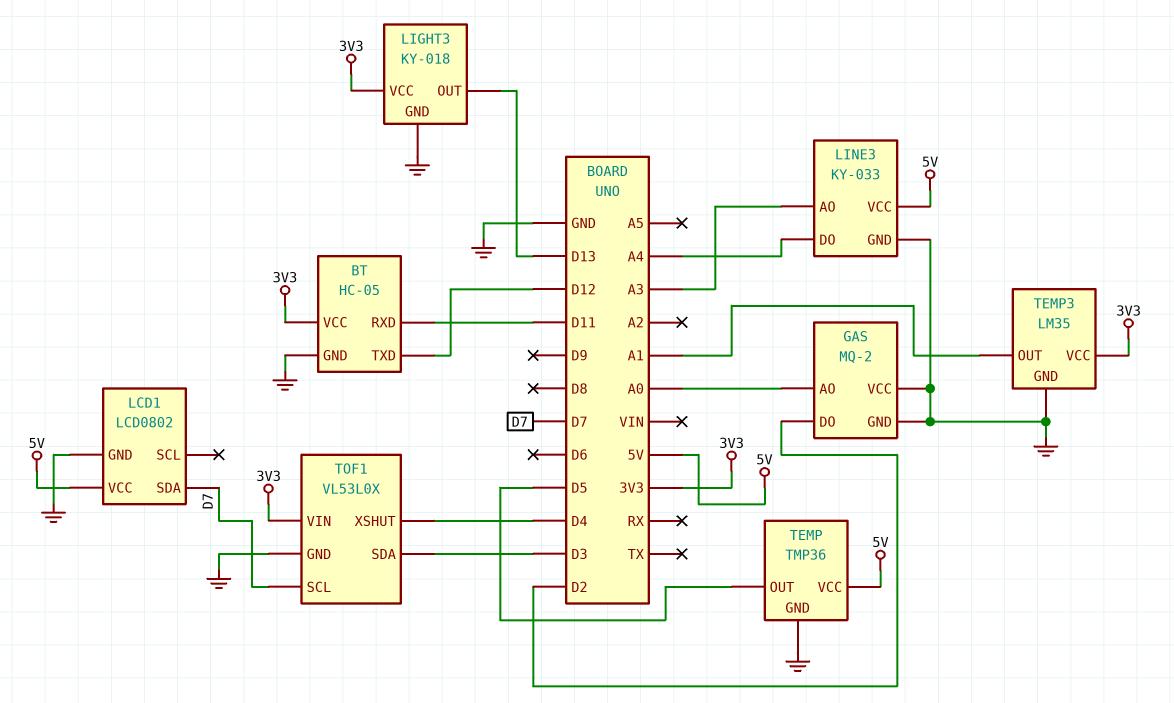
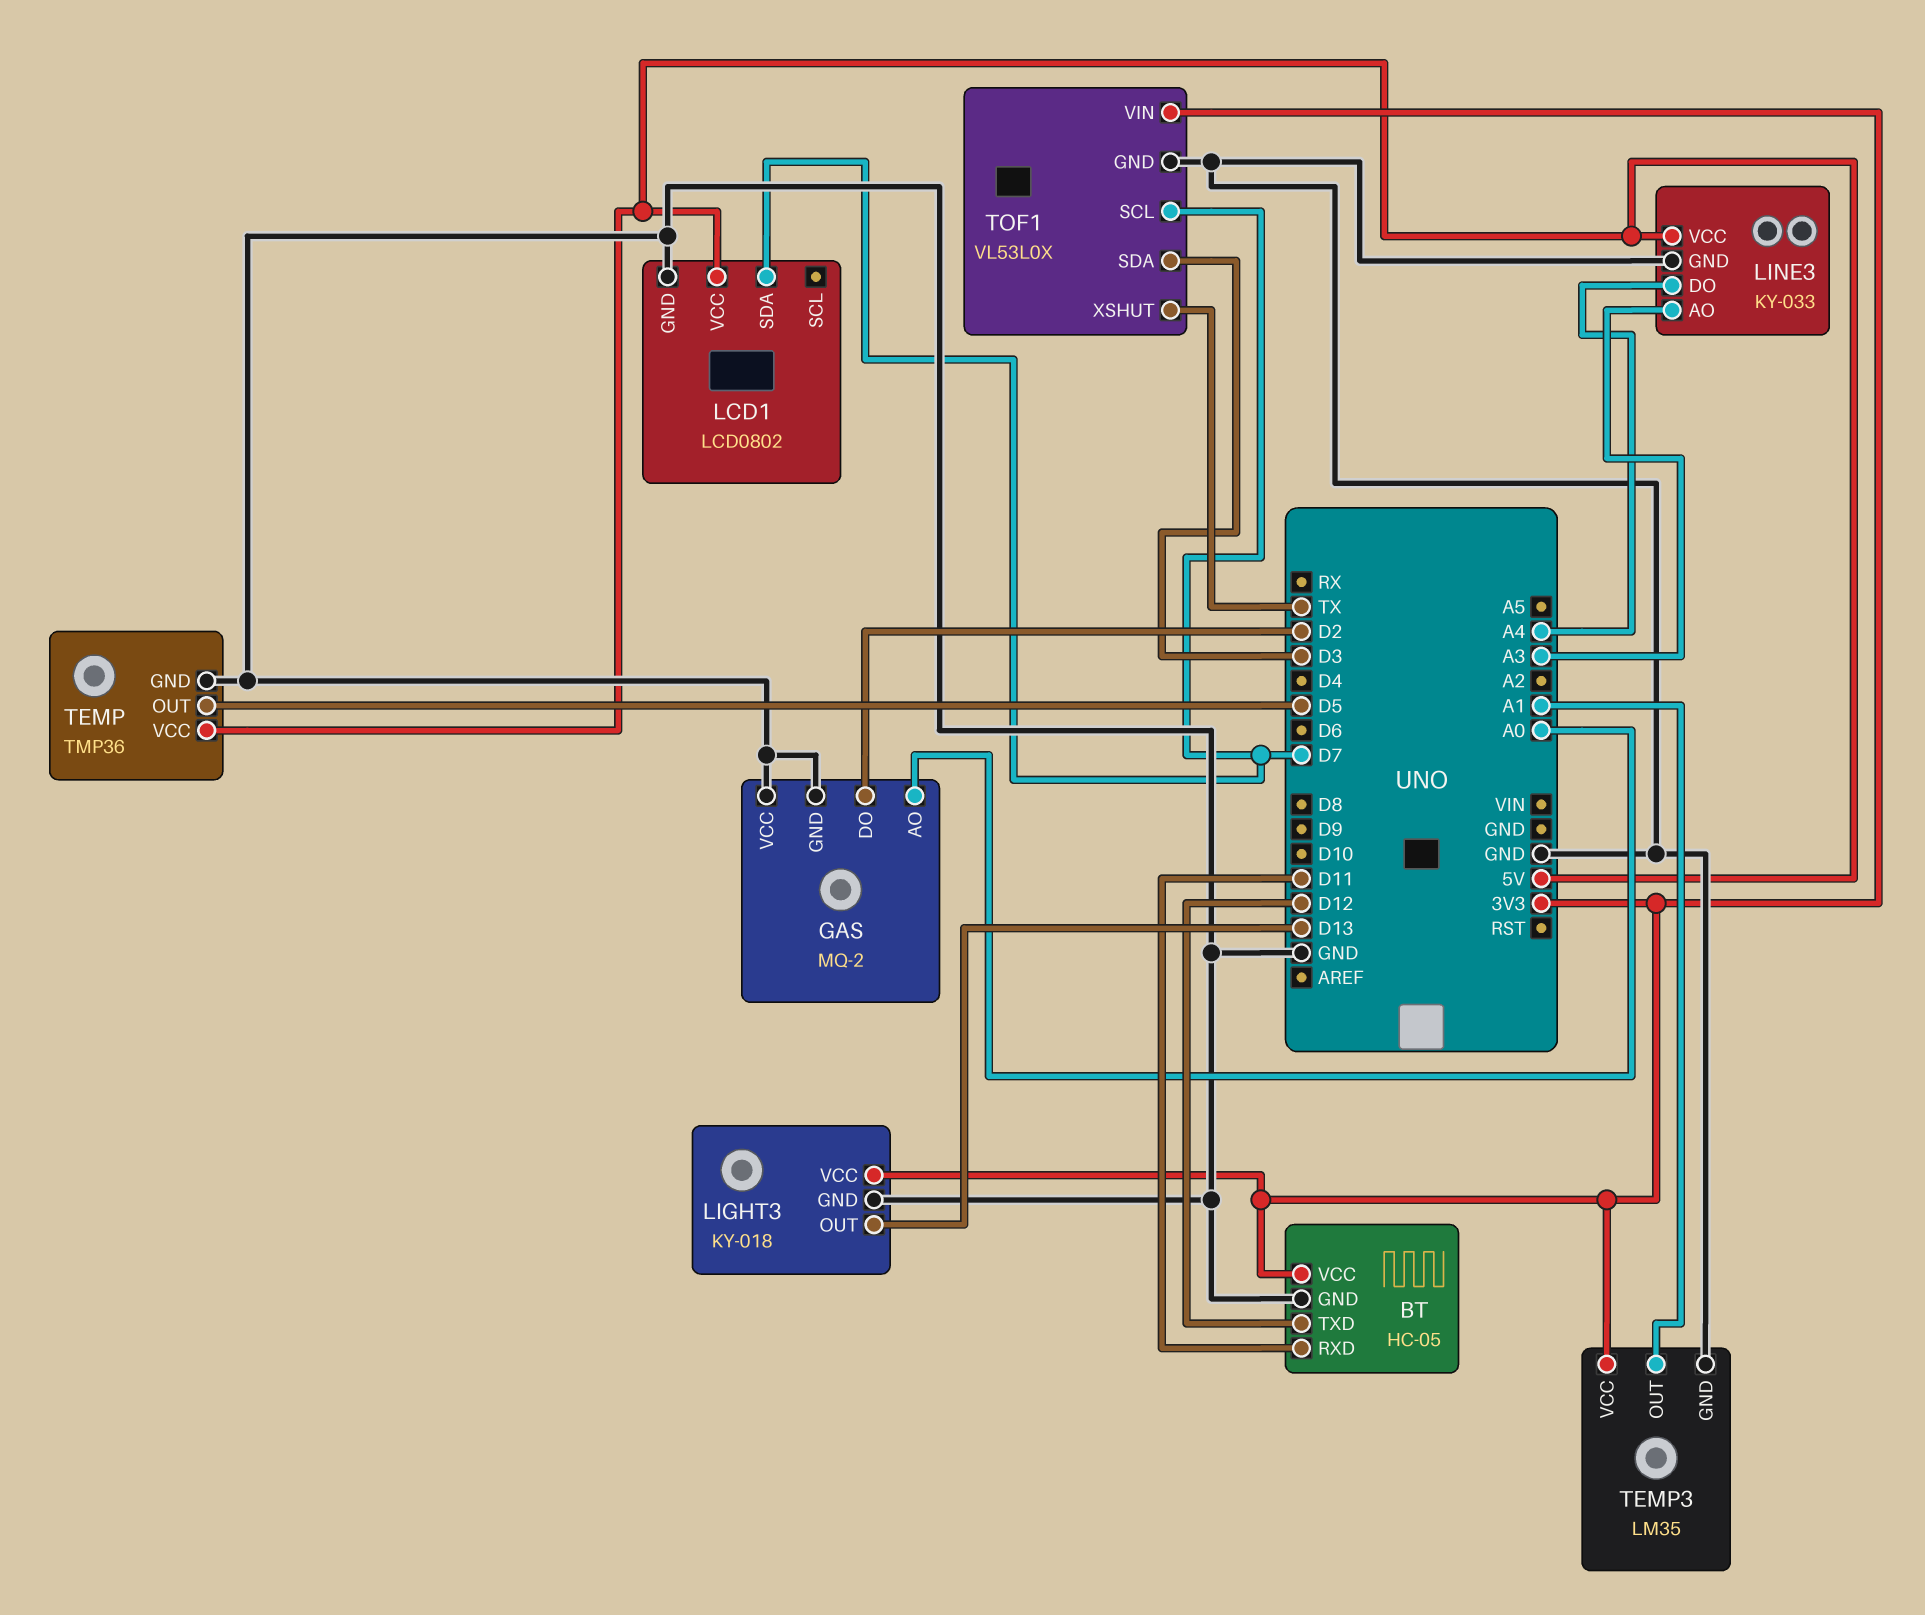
TOF1 pin XSHUT: D4 -> TX

